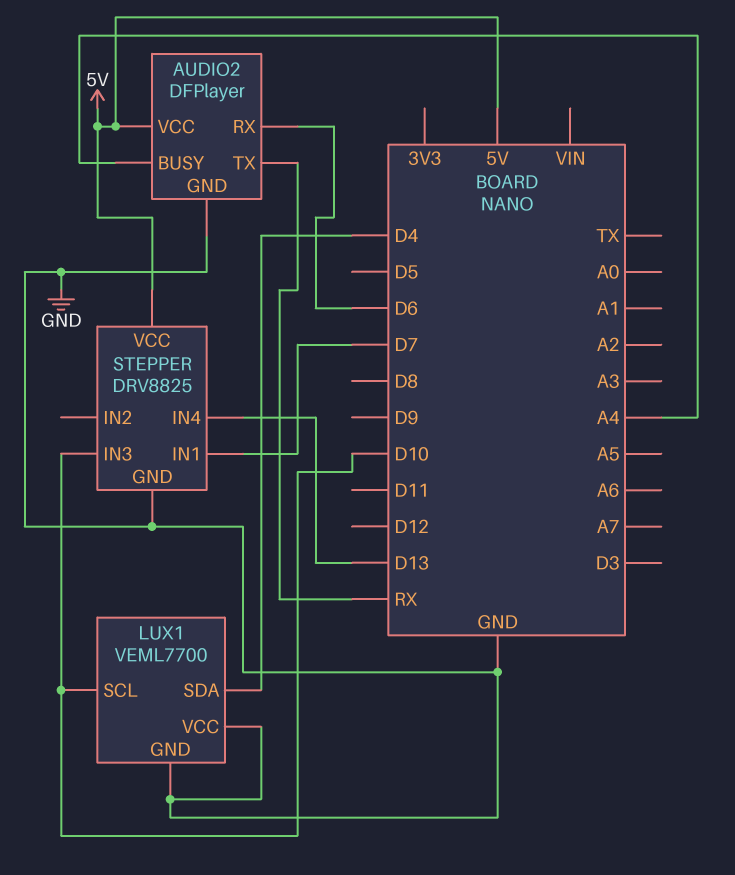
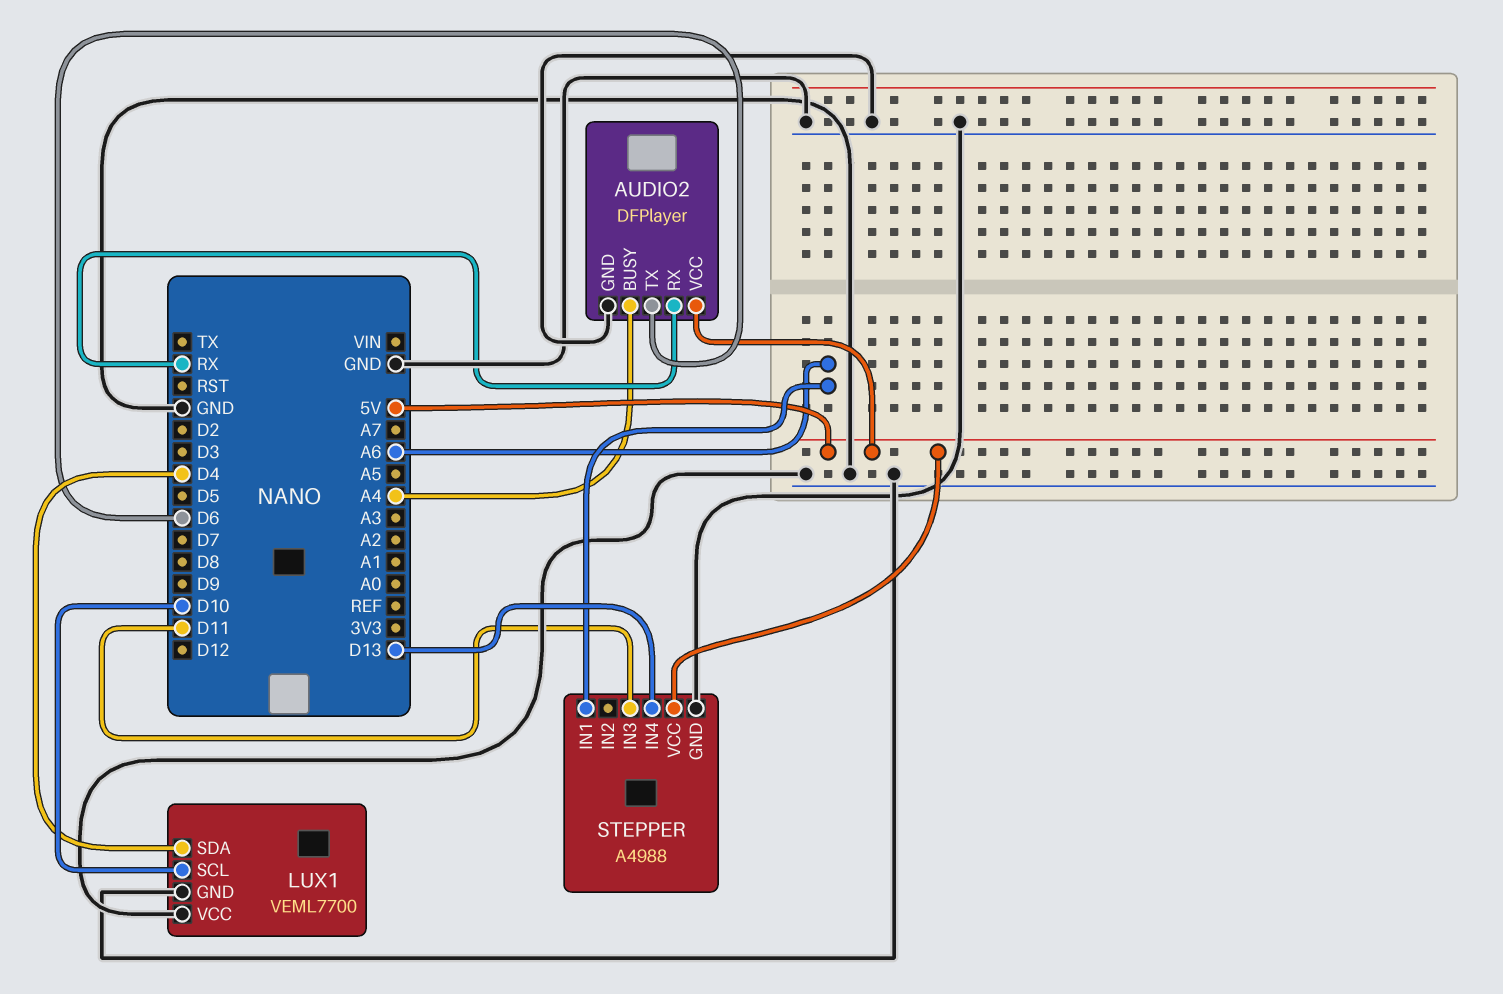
AUDIO2 pin RX: D6 -> RX
AUDIO2 pin TX: RX -> D6
STEPPER: DRV8825 -> A4988
STEPPER pin IN1: D7 -> A6
STEPPER pin IN3: D10 -> D11

